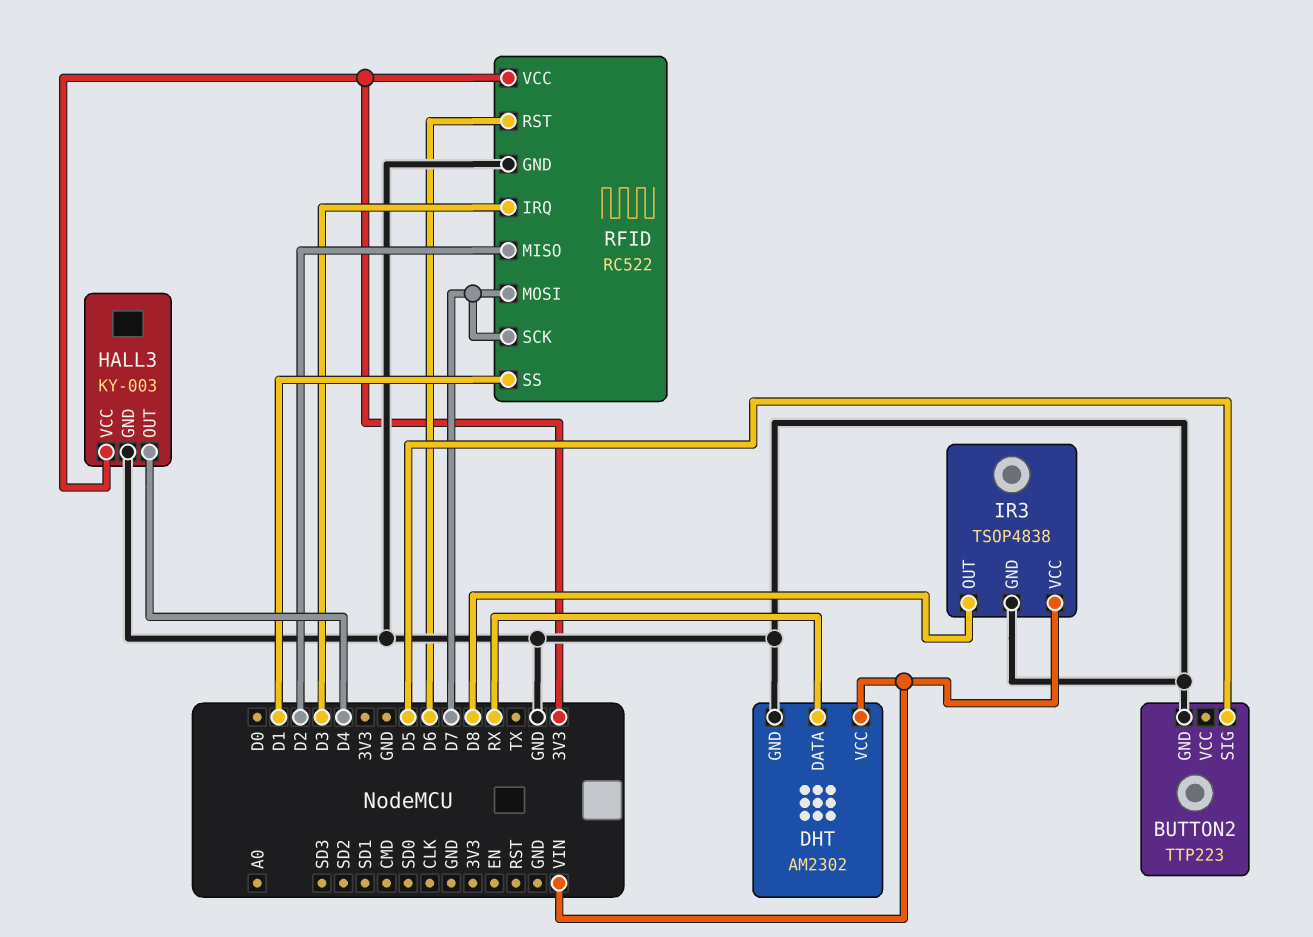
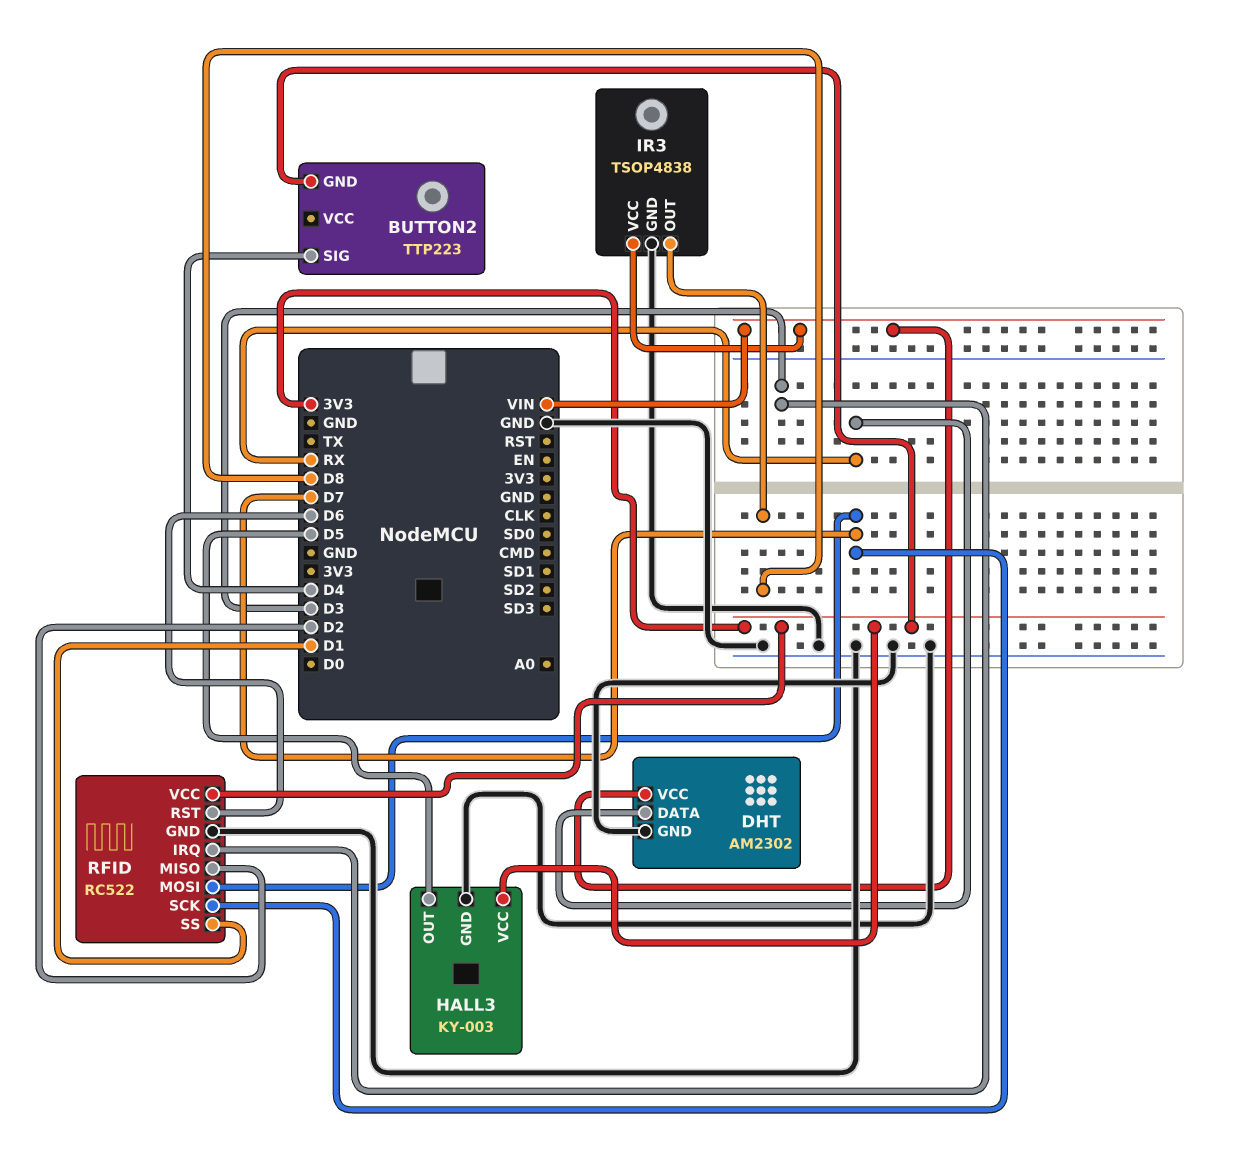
BUTTON2 pin GND: GND -> 3V3
BUTTON2 pin SIG: D5 -> D4
HALL3 pin OUT: D4 -> D5

